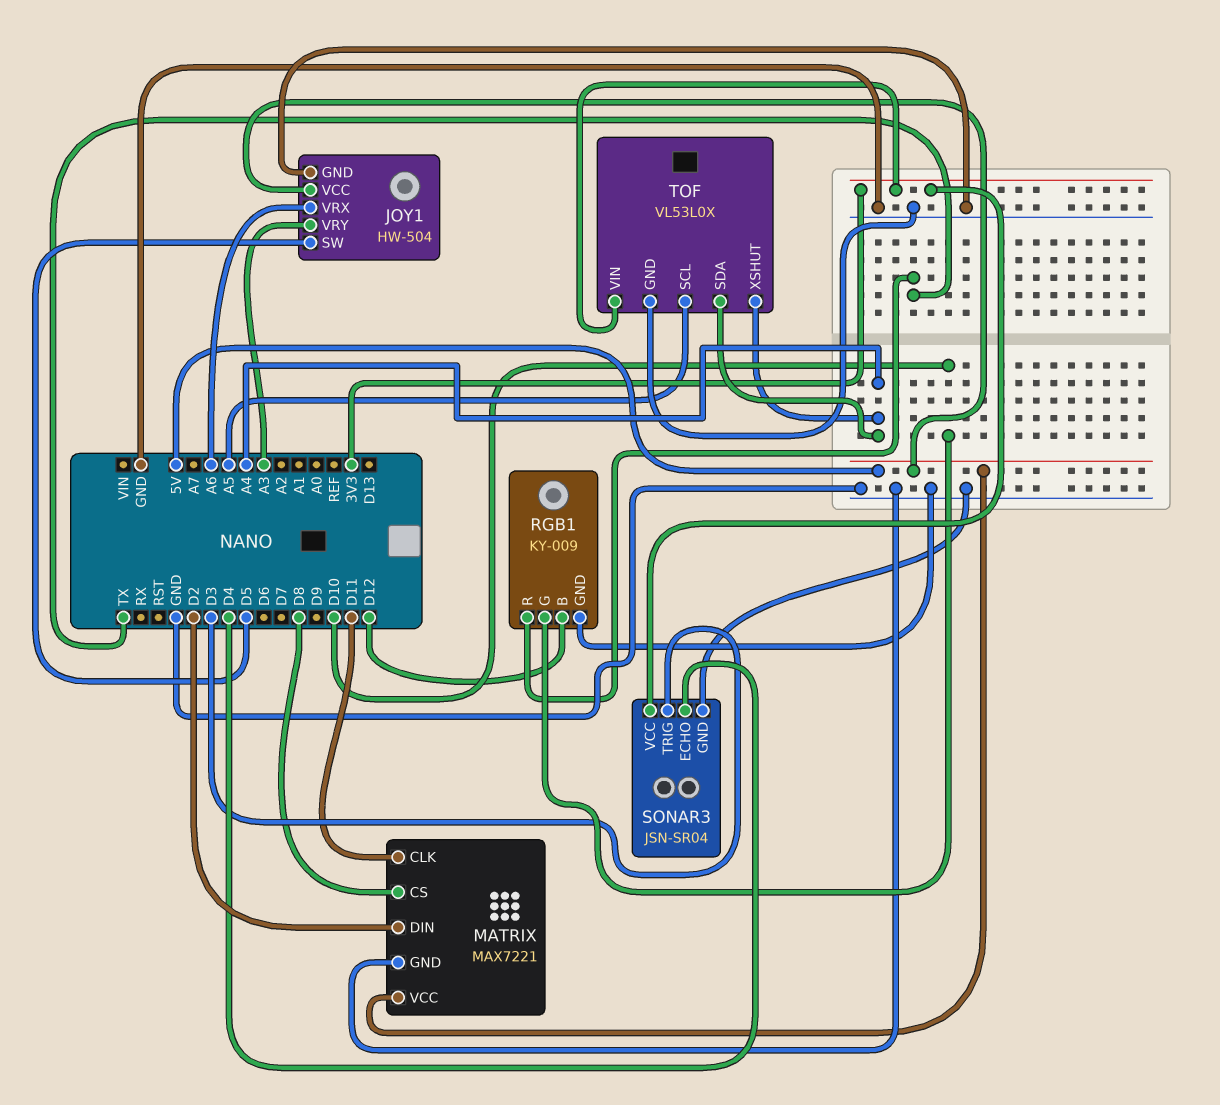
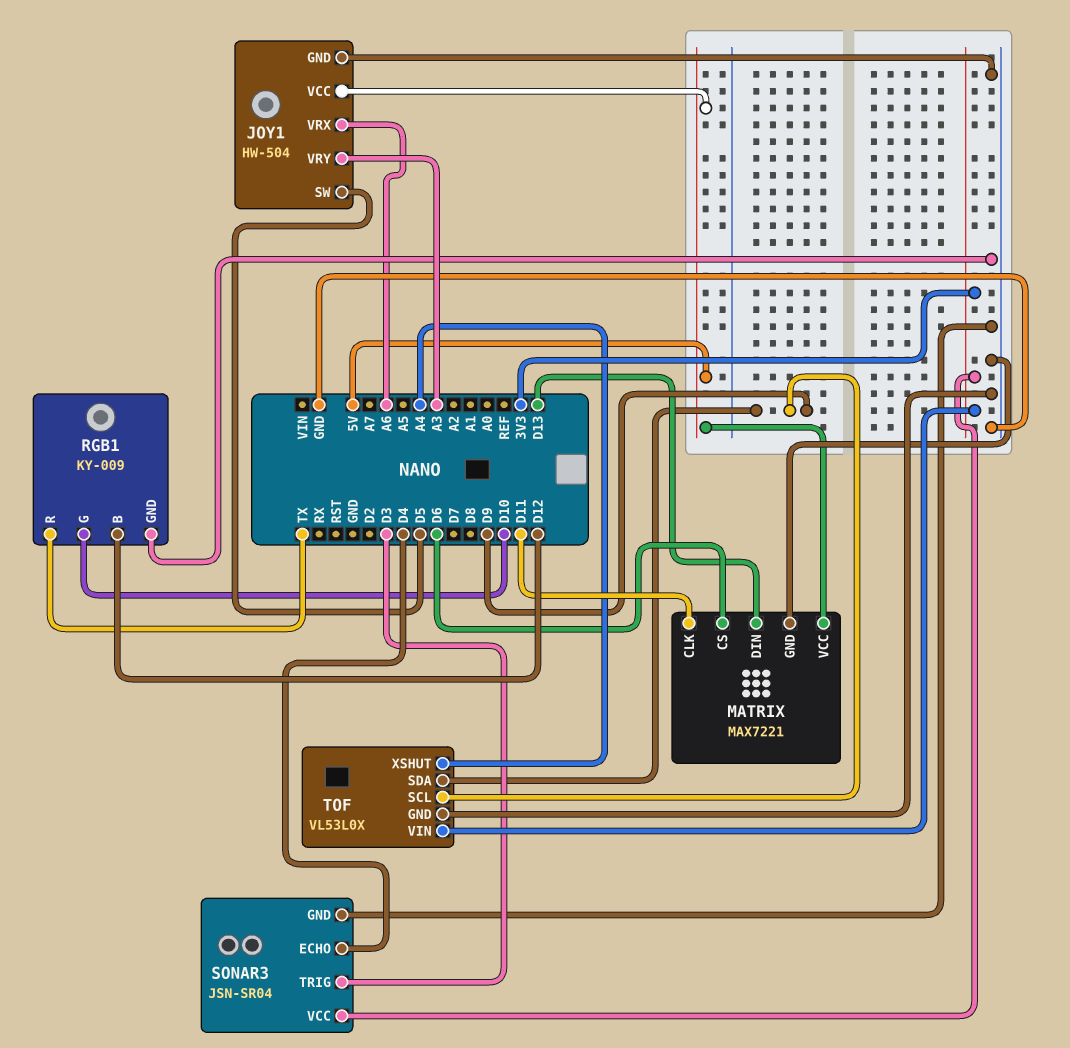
MATRIX pin CS: D8 -> D6
MATRIX pin DIN: D2 -> D13
TOF pin SCL: A5 -> D9
TOF pin SDA: A4 -> D9

